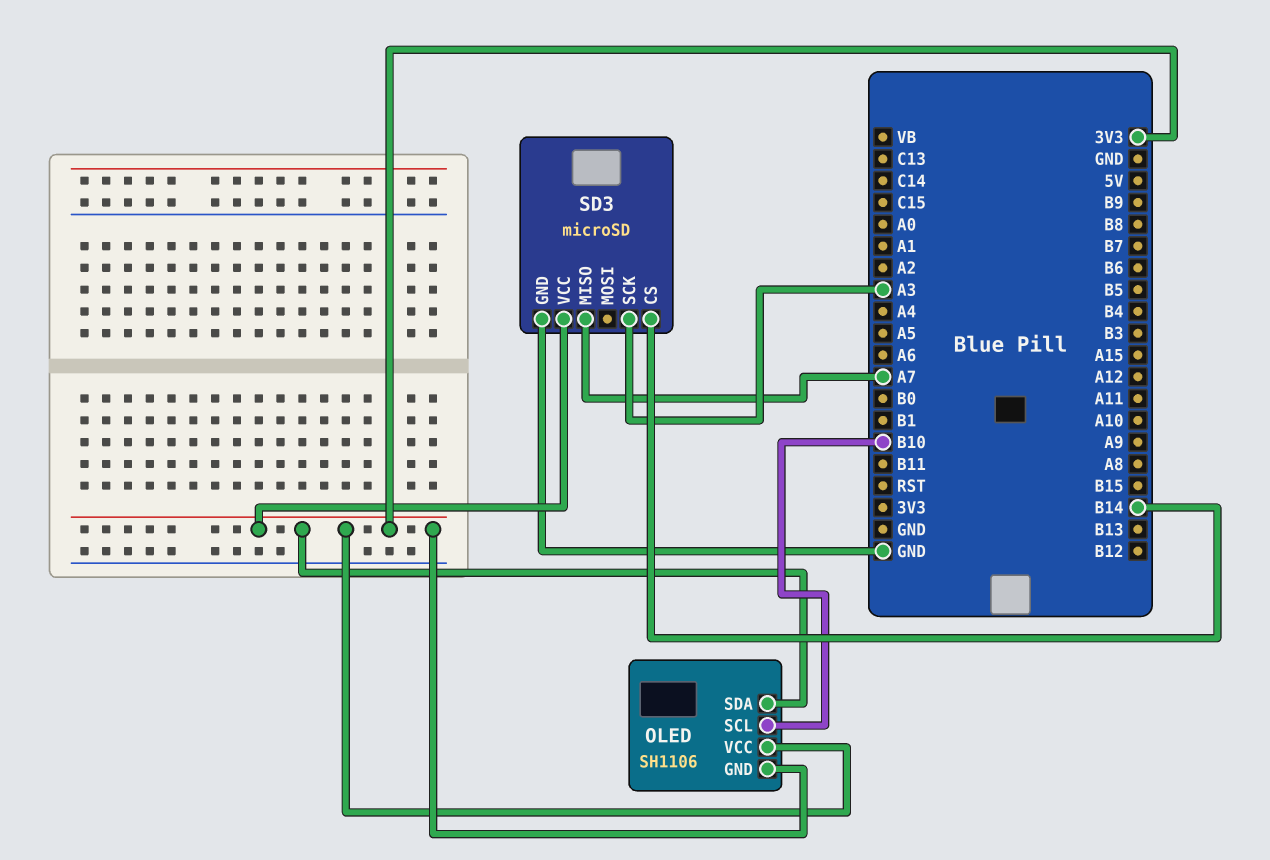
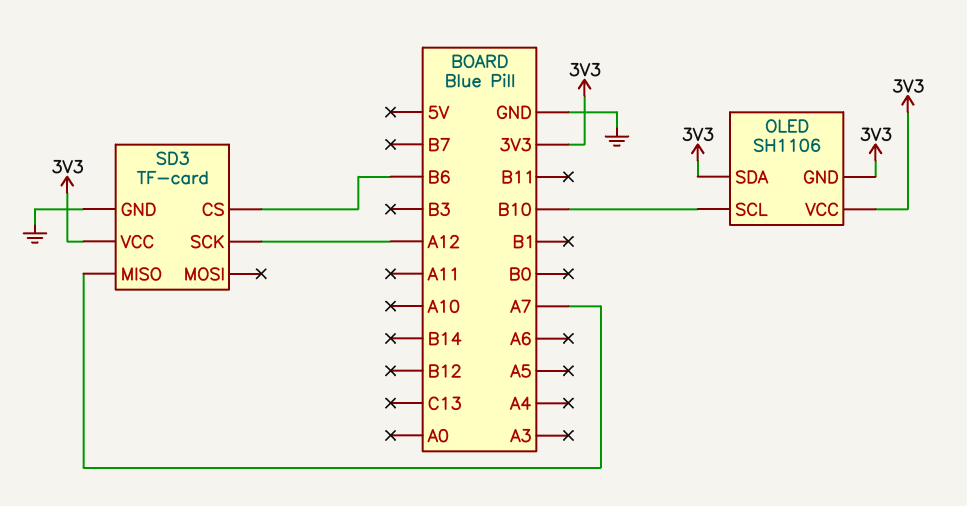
SD3: microSD -> TF-card
SD3 pin CS: B14 -> B6
SD3 pin SCK: A3 -> A12

